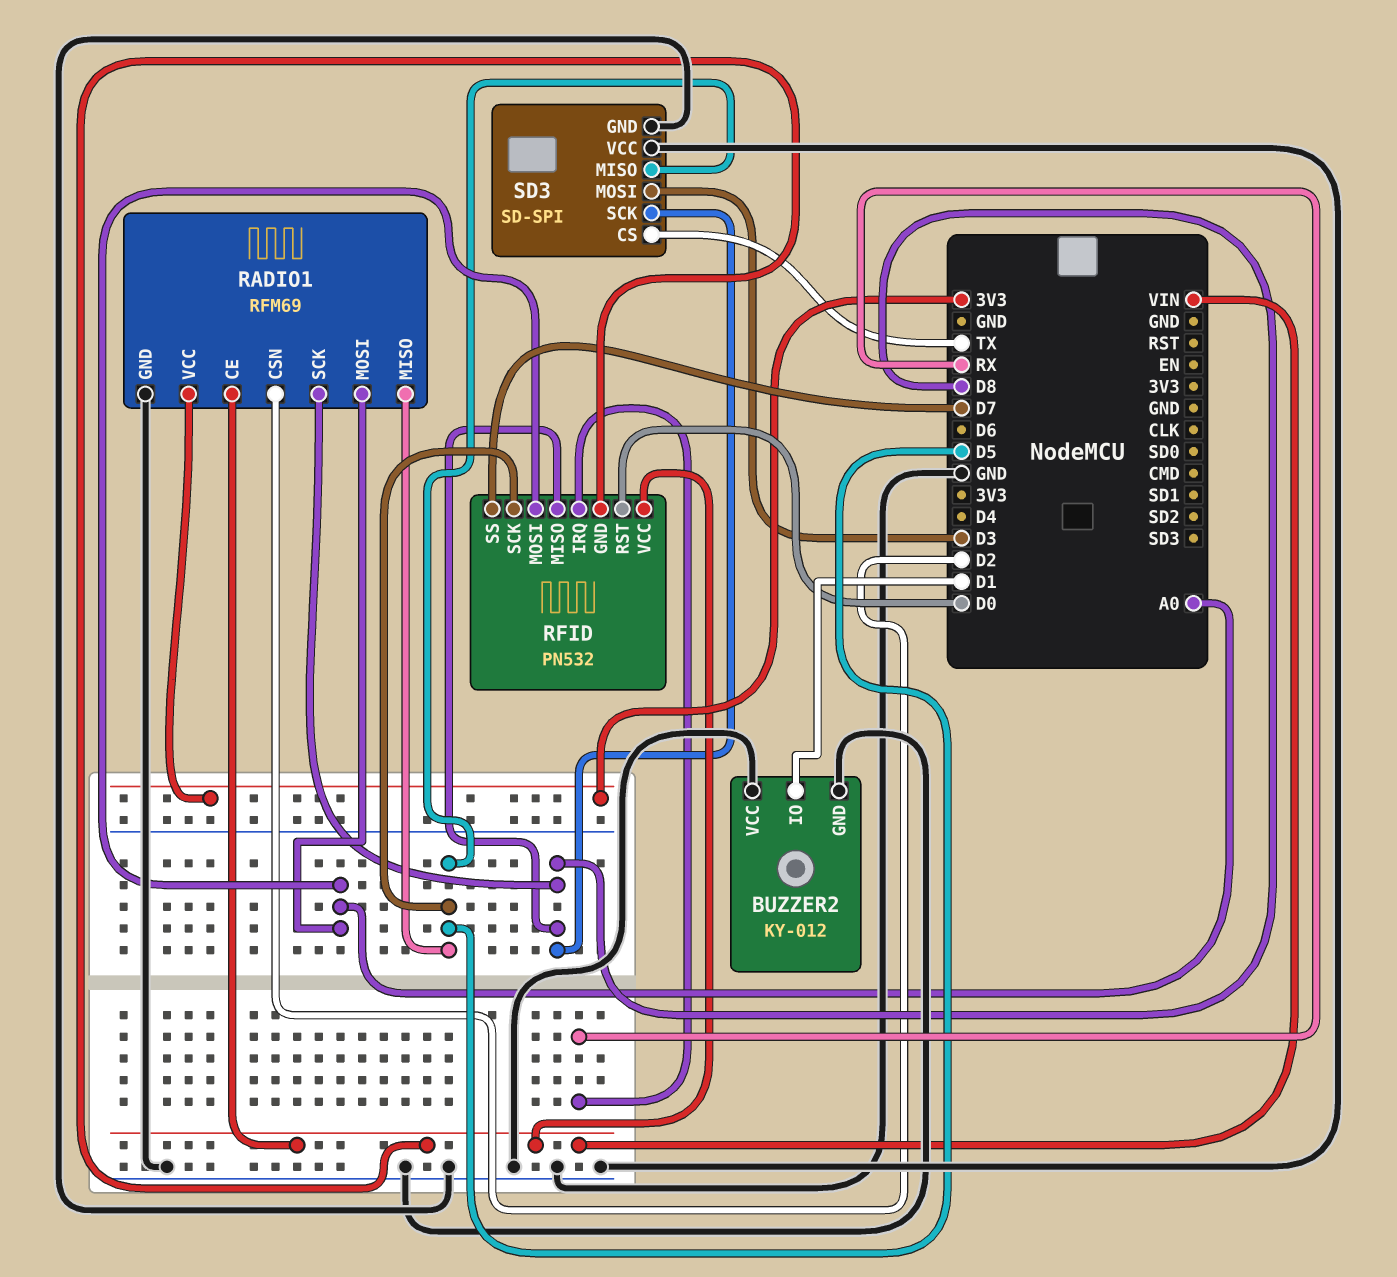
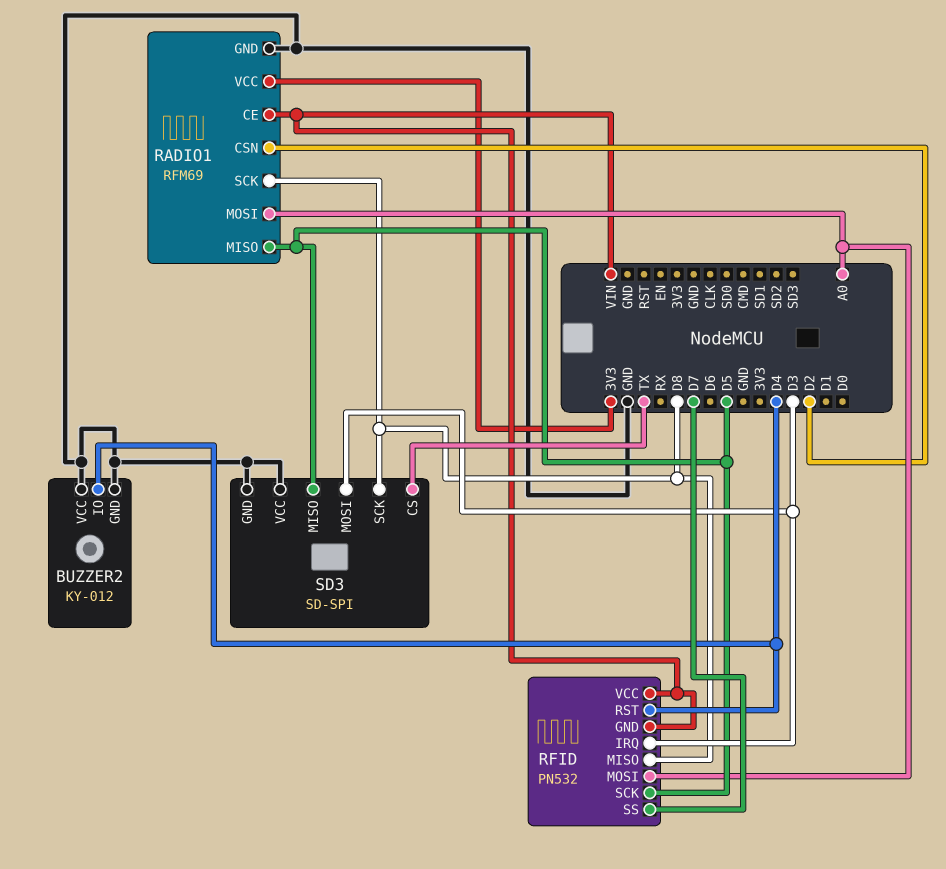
BUZZER2 pin IO: D1 -> D4
RFID pin IRQ: RX -> D3
RFID pin RST: D0 -> D4

